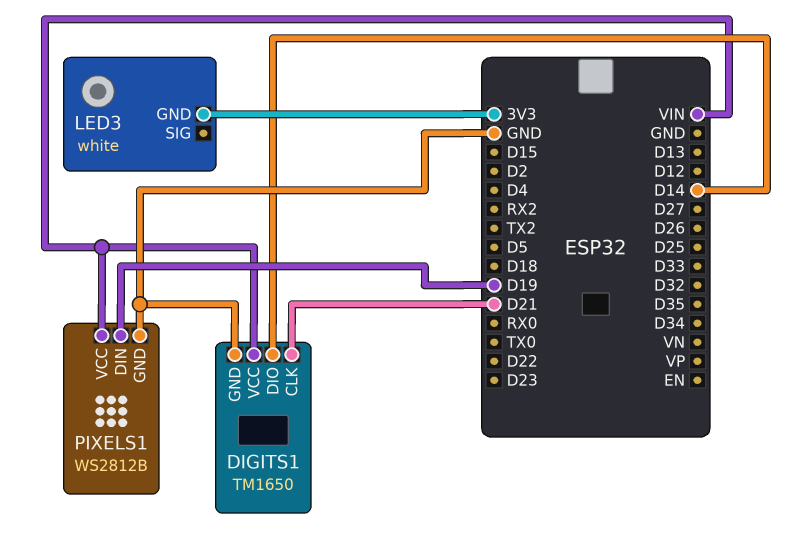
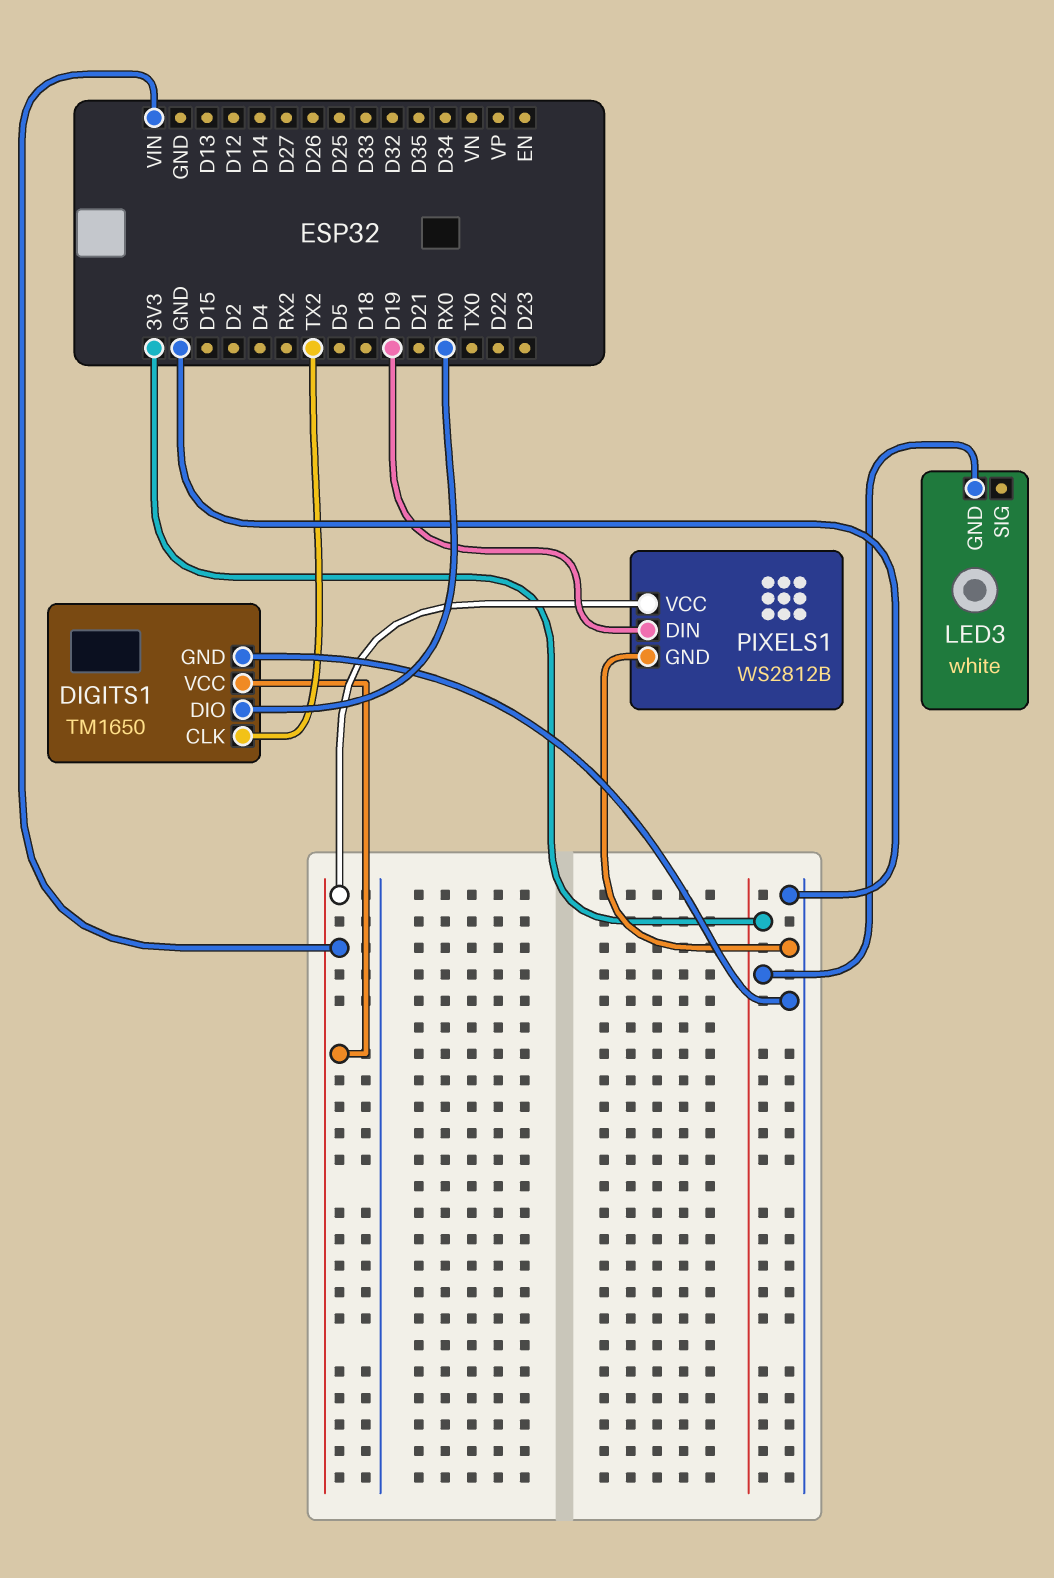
DIGITS1 pin CLK: D21 -> TX2
DIGITS1 pin DIO: D14 -> RX0

